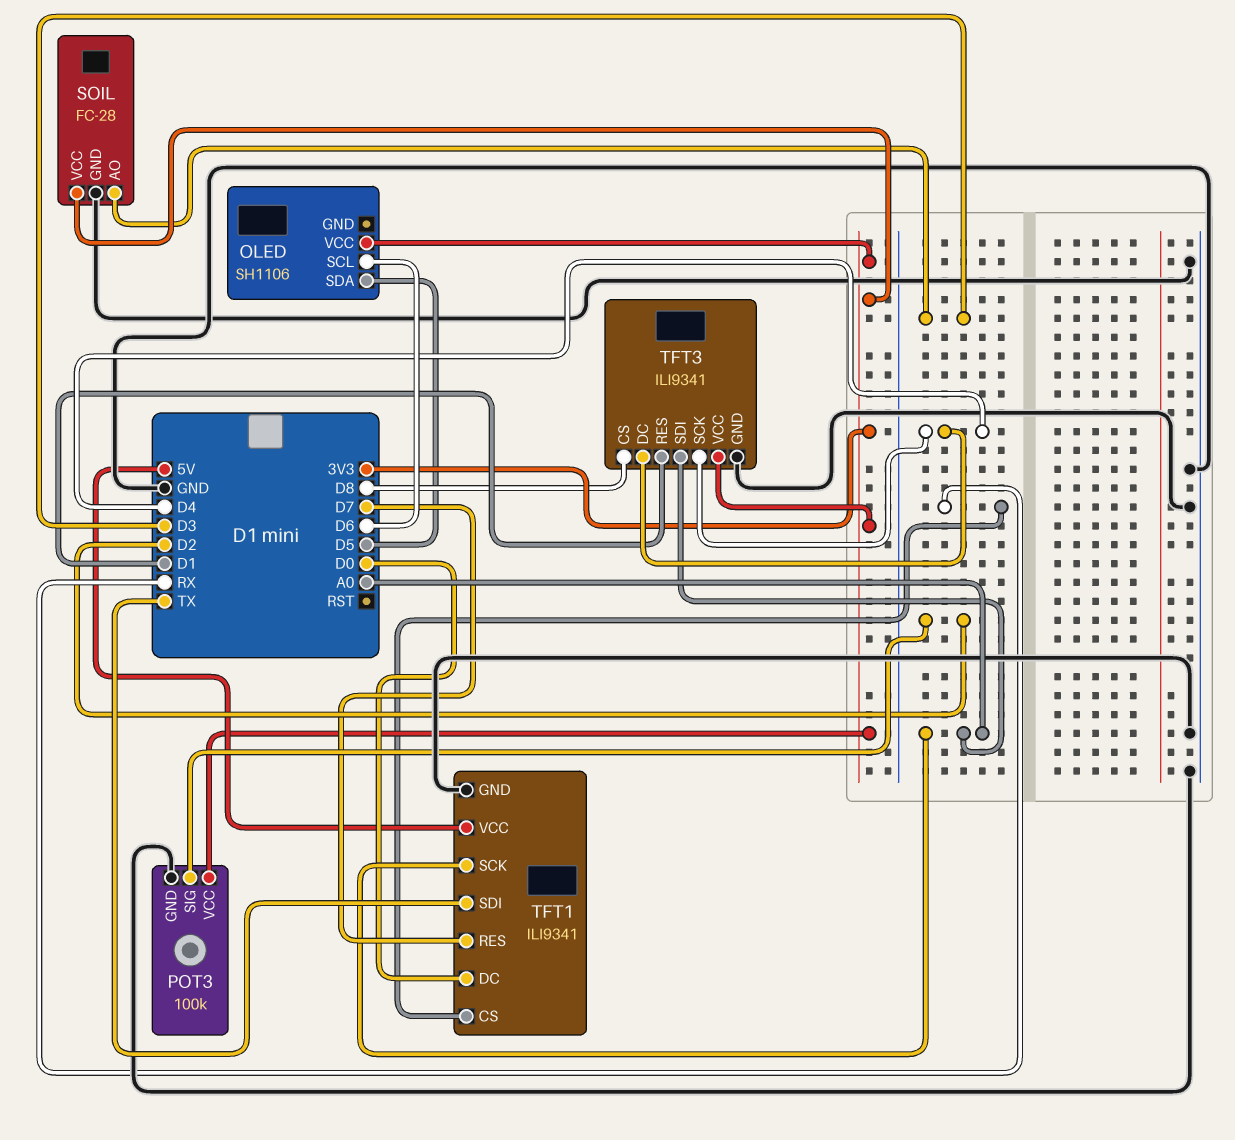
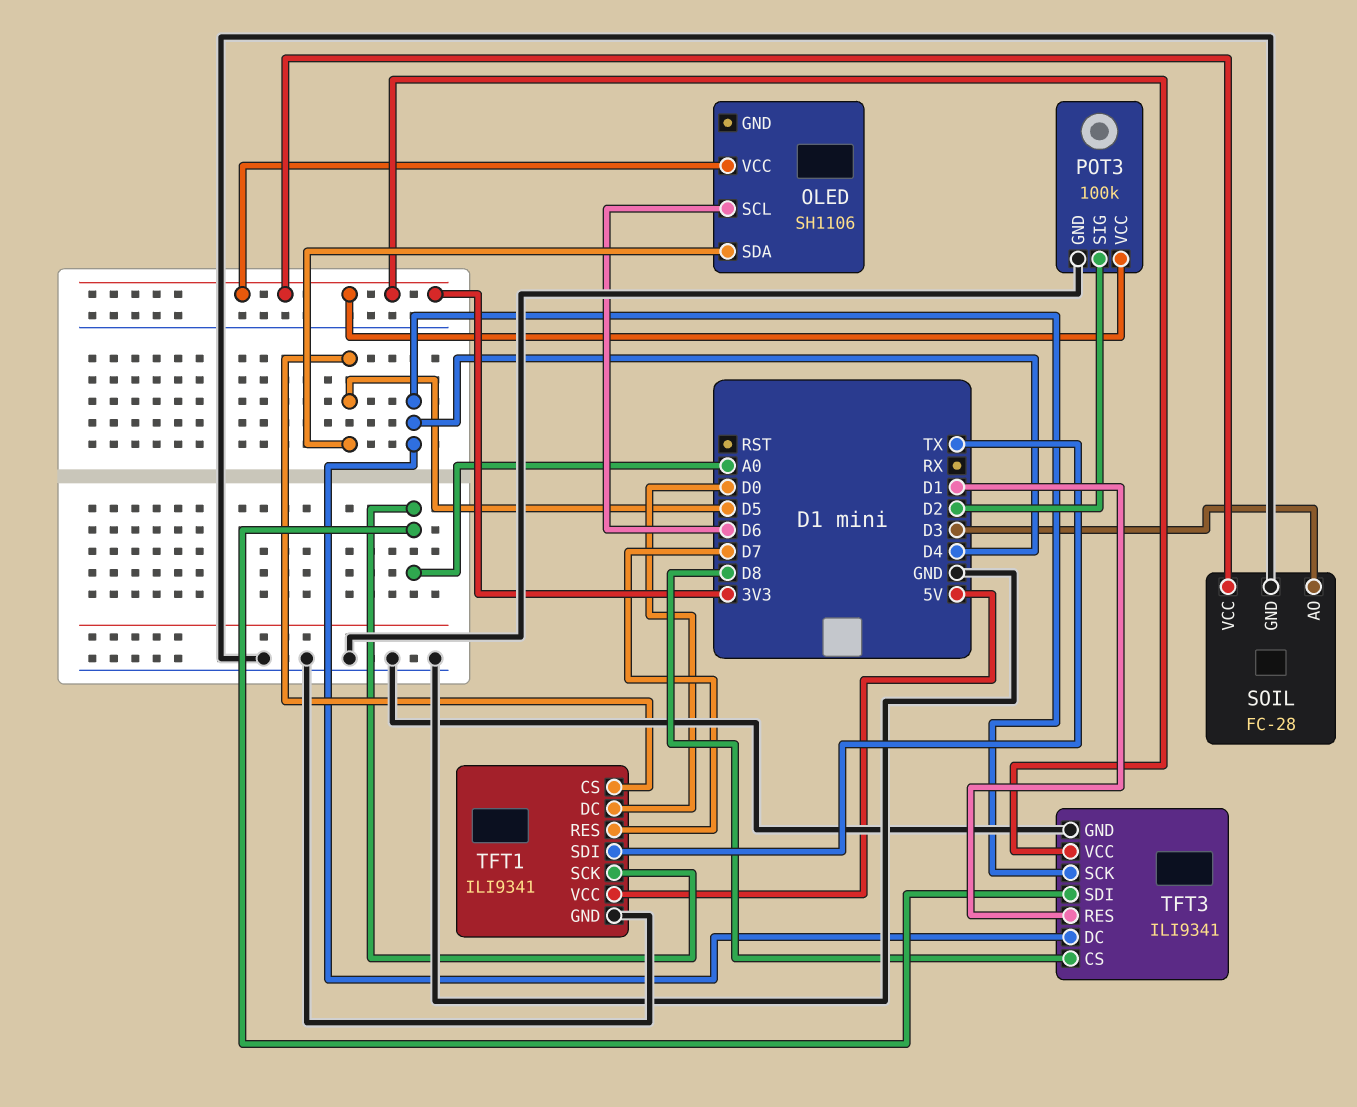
TFT1 pin CS: RX -> D5

